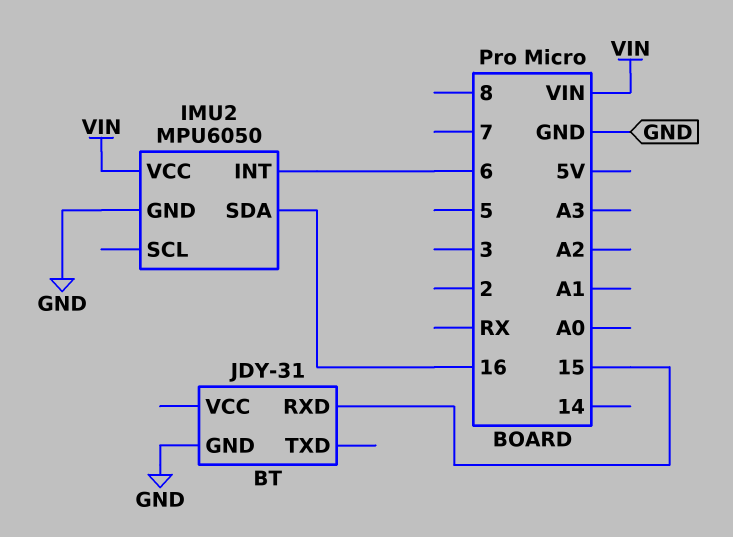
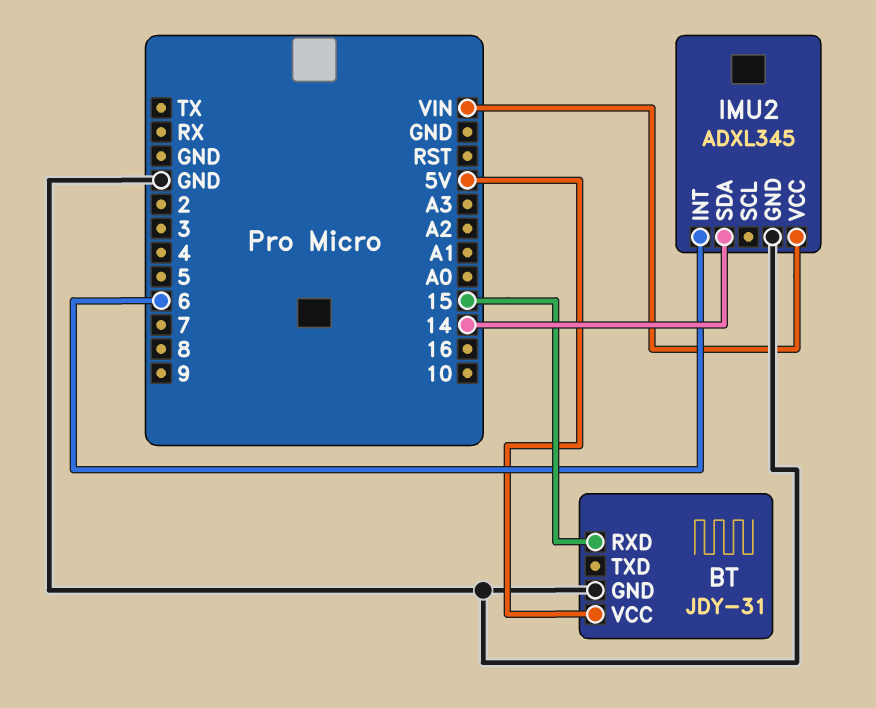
BT pin VCC: none -> 5V
IMU2: MPU6050 -> ADXL345
IMU2 pin SDA: 16 -> 14

